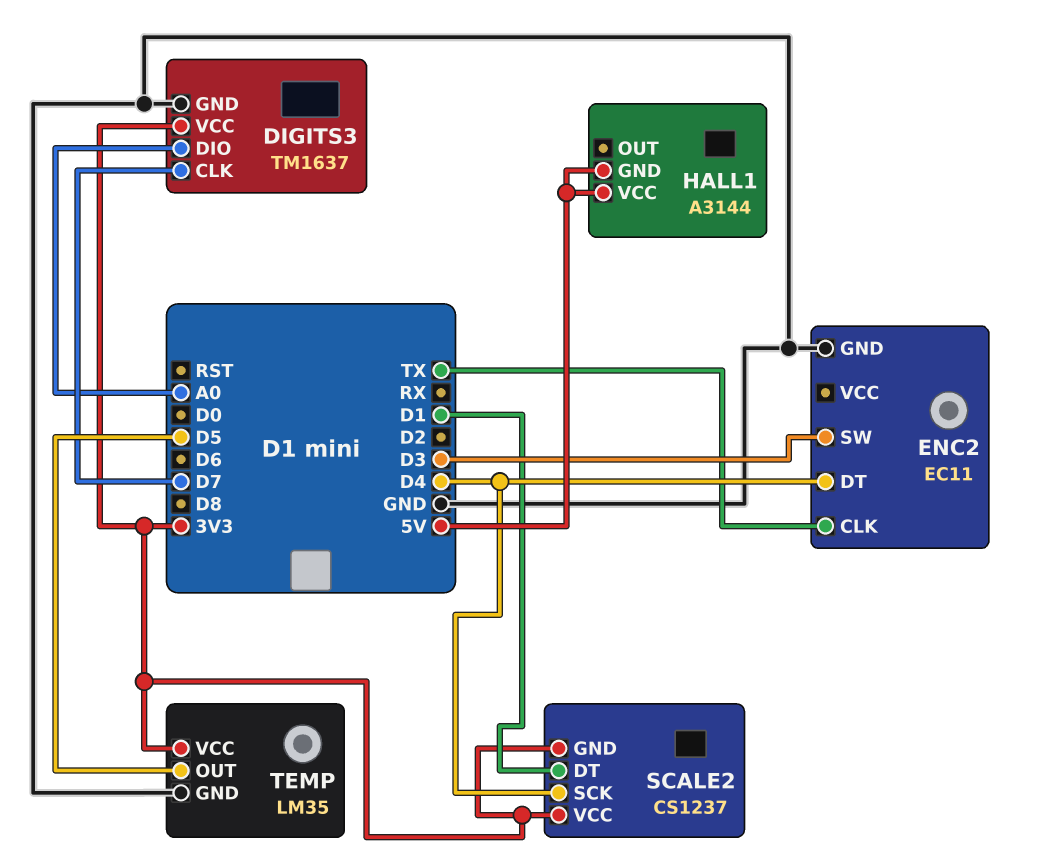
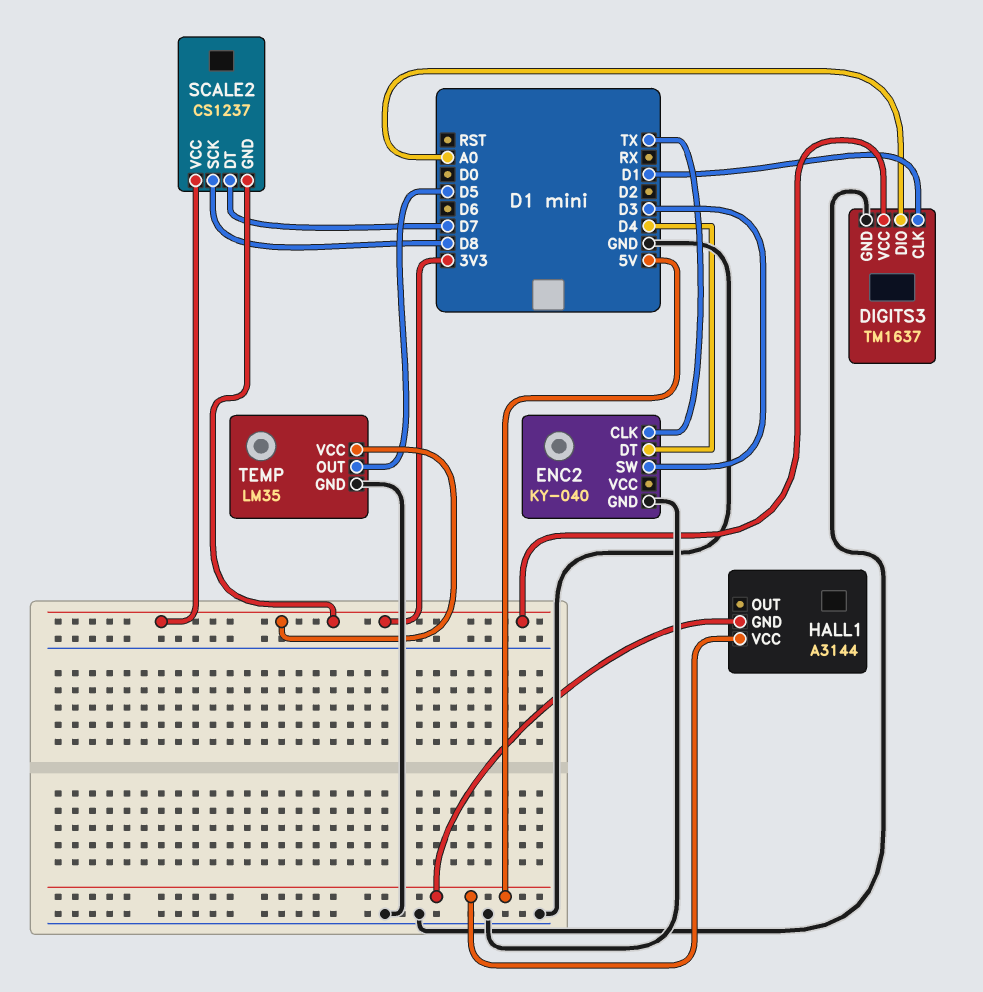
DIGITS3 pin CLK: D7 -> D1
ENC2: EC11 -> KY-040
SCALE2 pin DT: D1 -> D7
SCALE2 pin SCK: D4 -> D8

